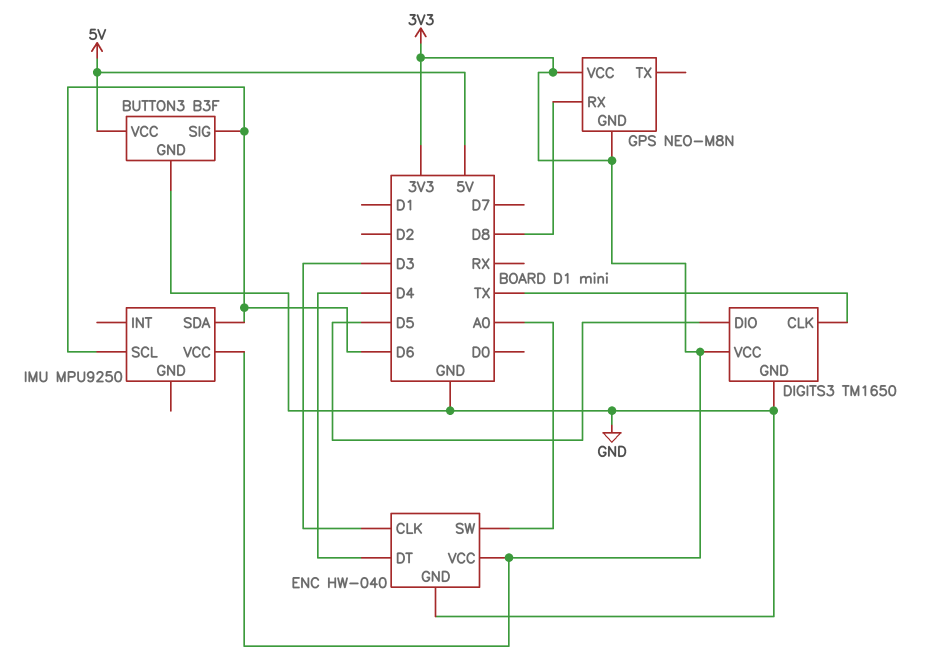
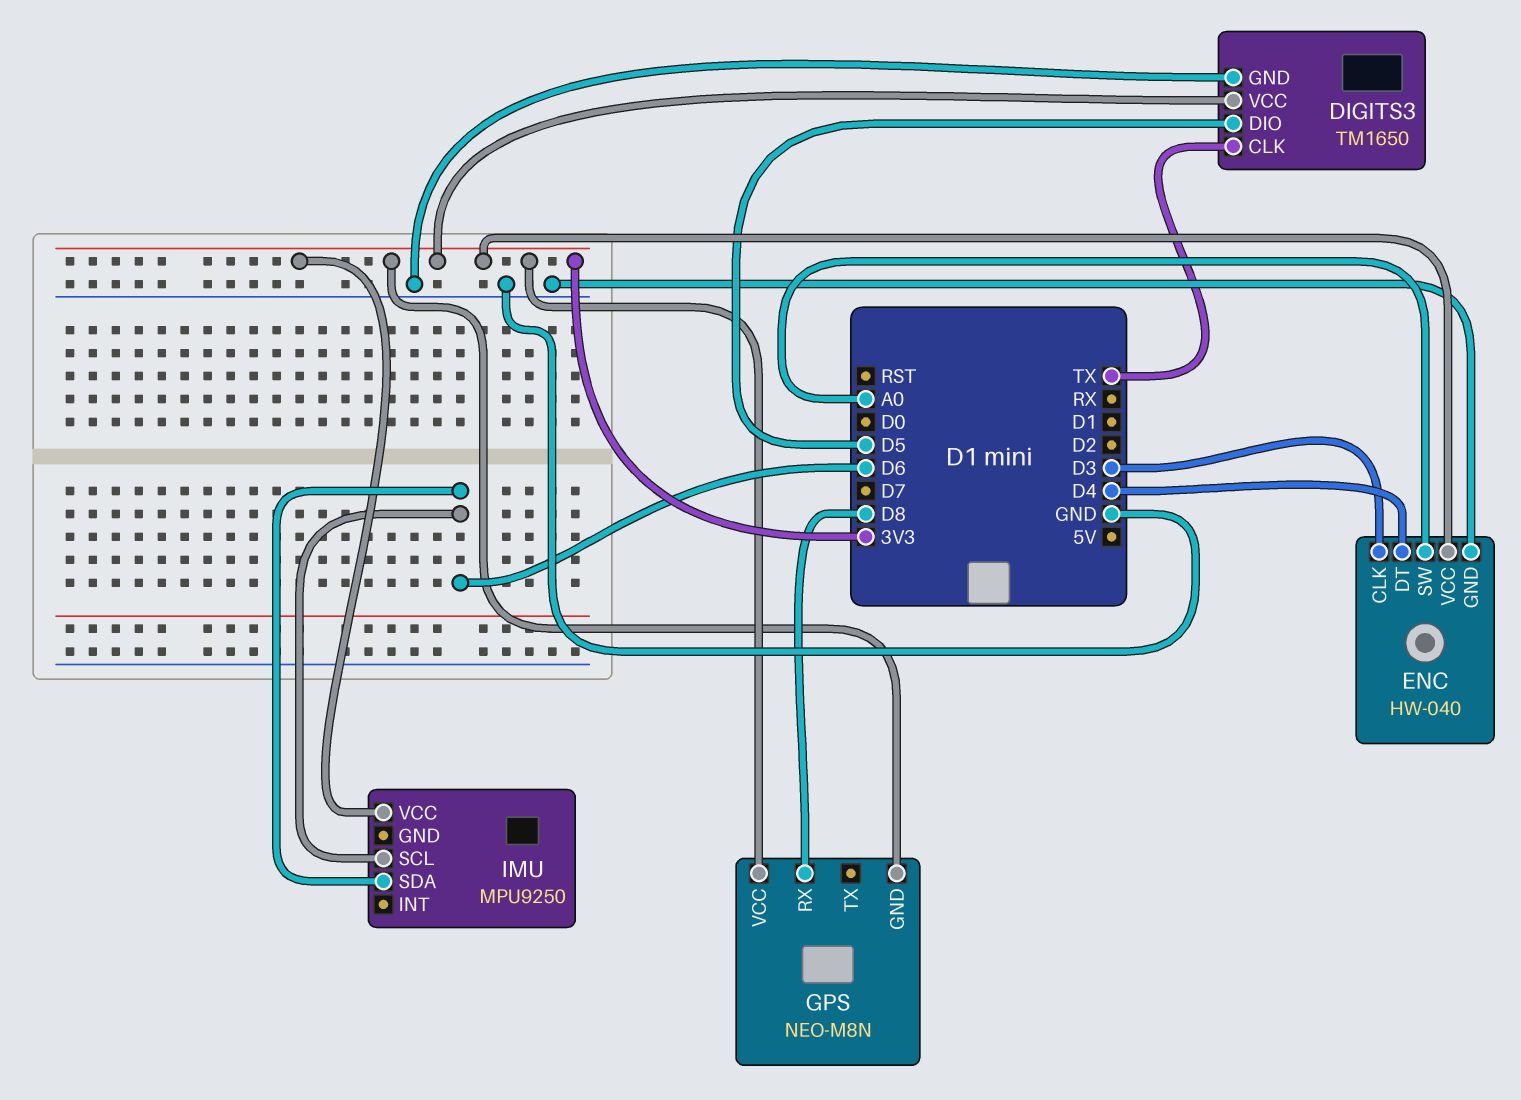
BUTTON3: B3F -> none
BUTTON3 pin GND: GND -> none
BUTTON3 pin SIG: D6 -> none
BUTTON3 pin VCC: 5V -> none

